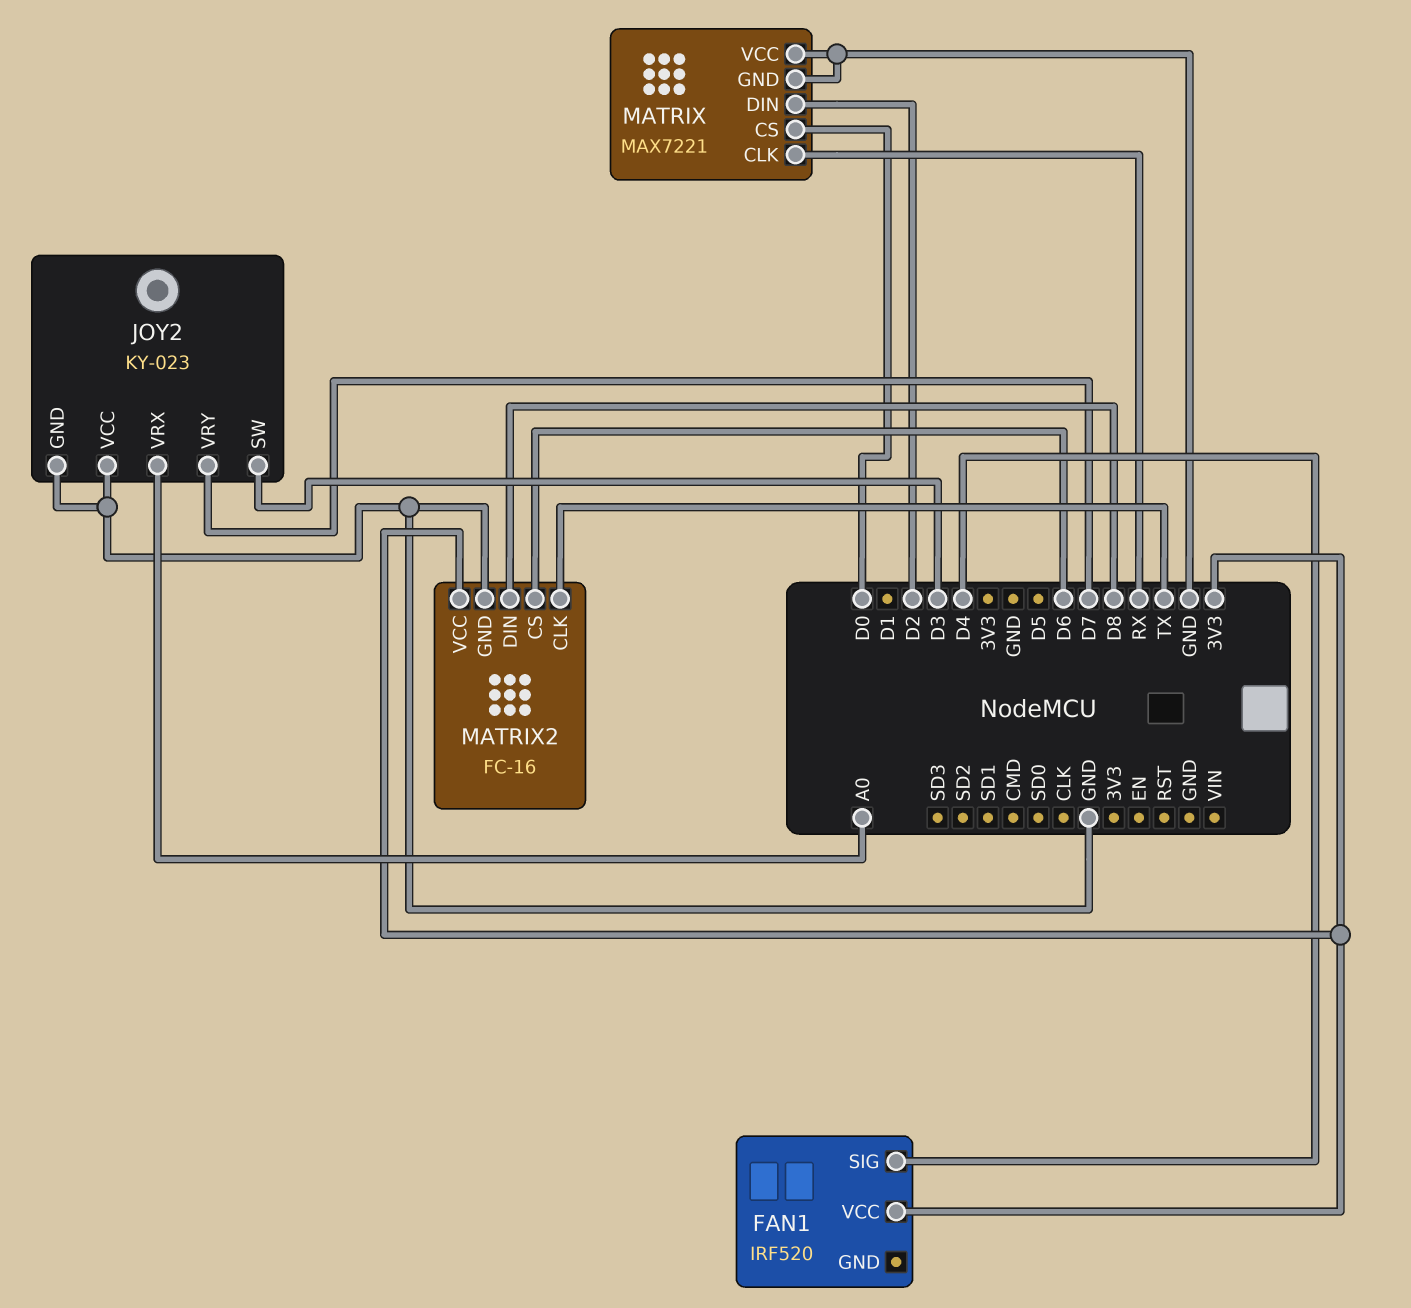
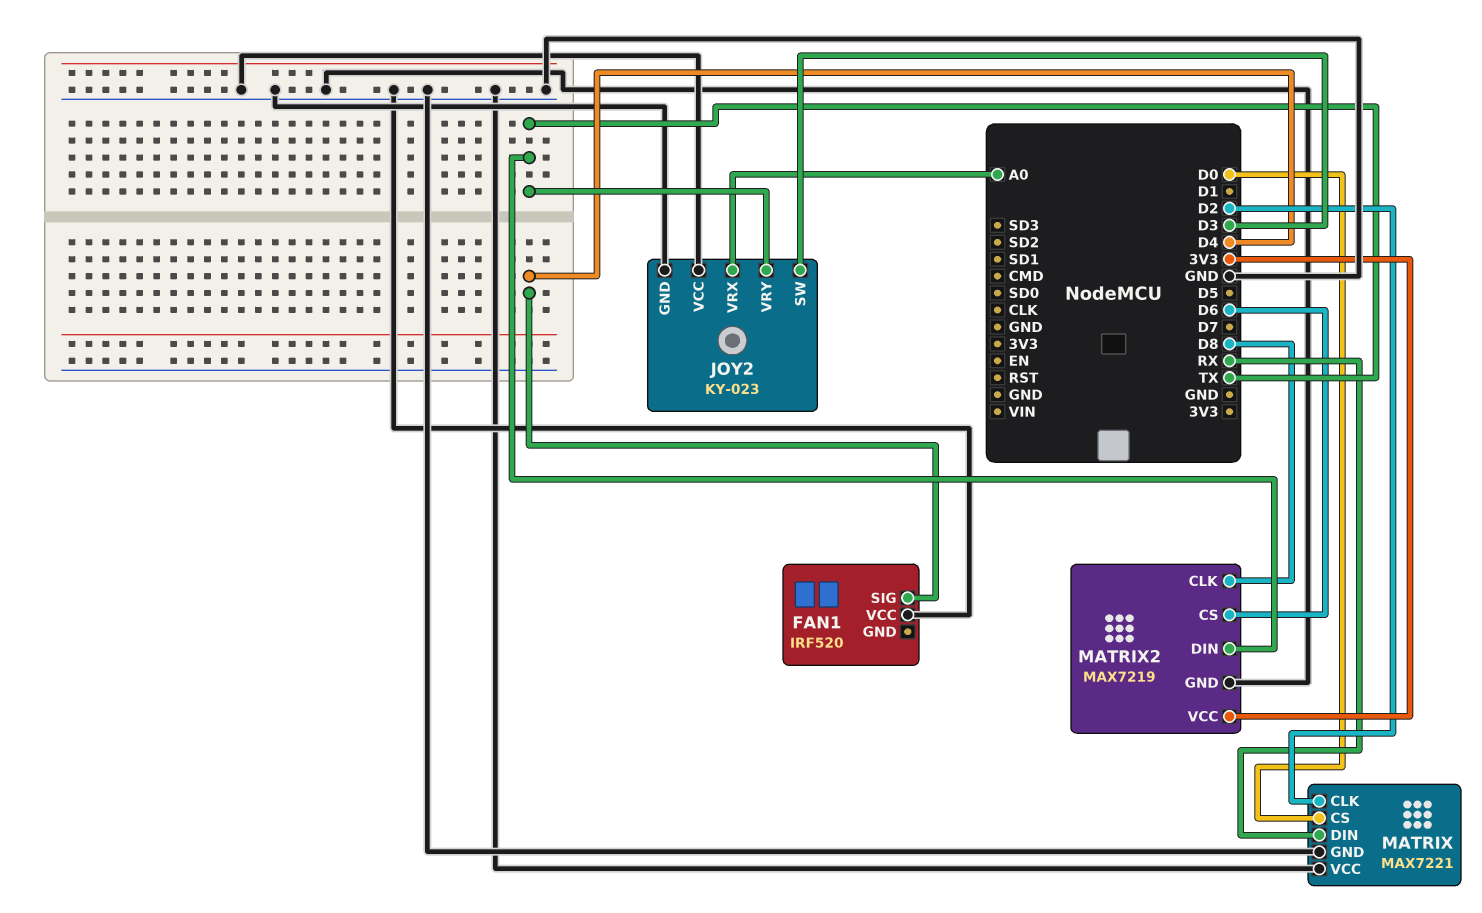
FAN1 pin VCC: 3V3 -> GND
JOY2 pin VRY: D7 -> TX
MATRIX pin CLK: RX -> D2
MATRIX pin DIN: D2 -> RX
MATRIX2: FC-16 -> MAX7219
MATRIX2 pin CLK: TX -> D8
MATRIX2 pin DIN: D8 -> TX

